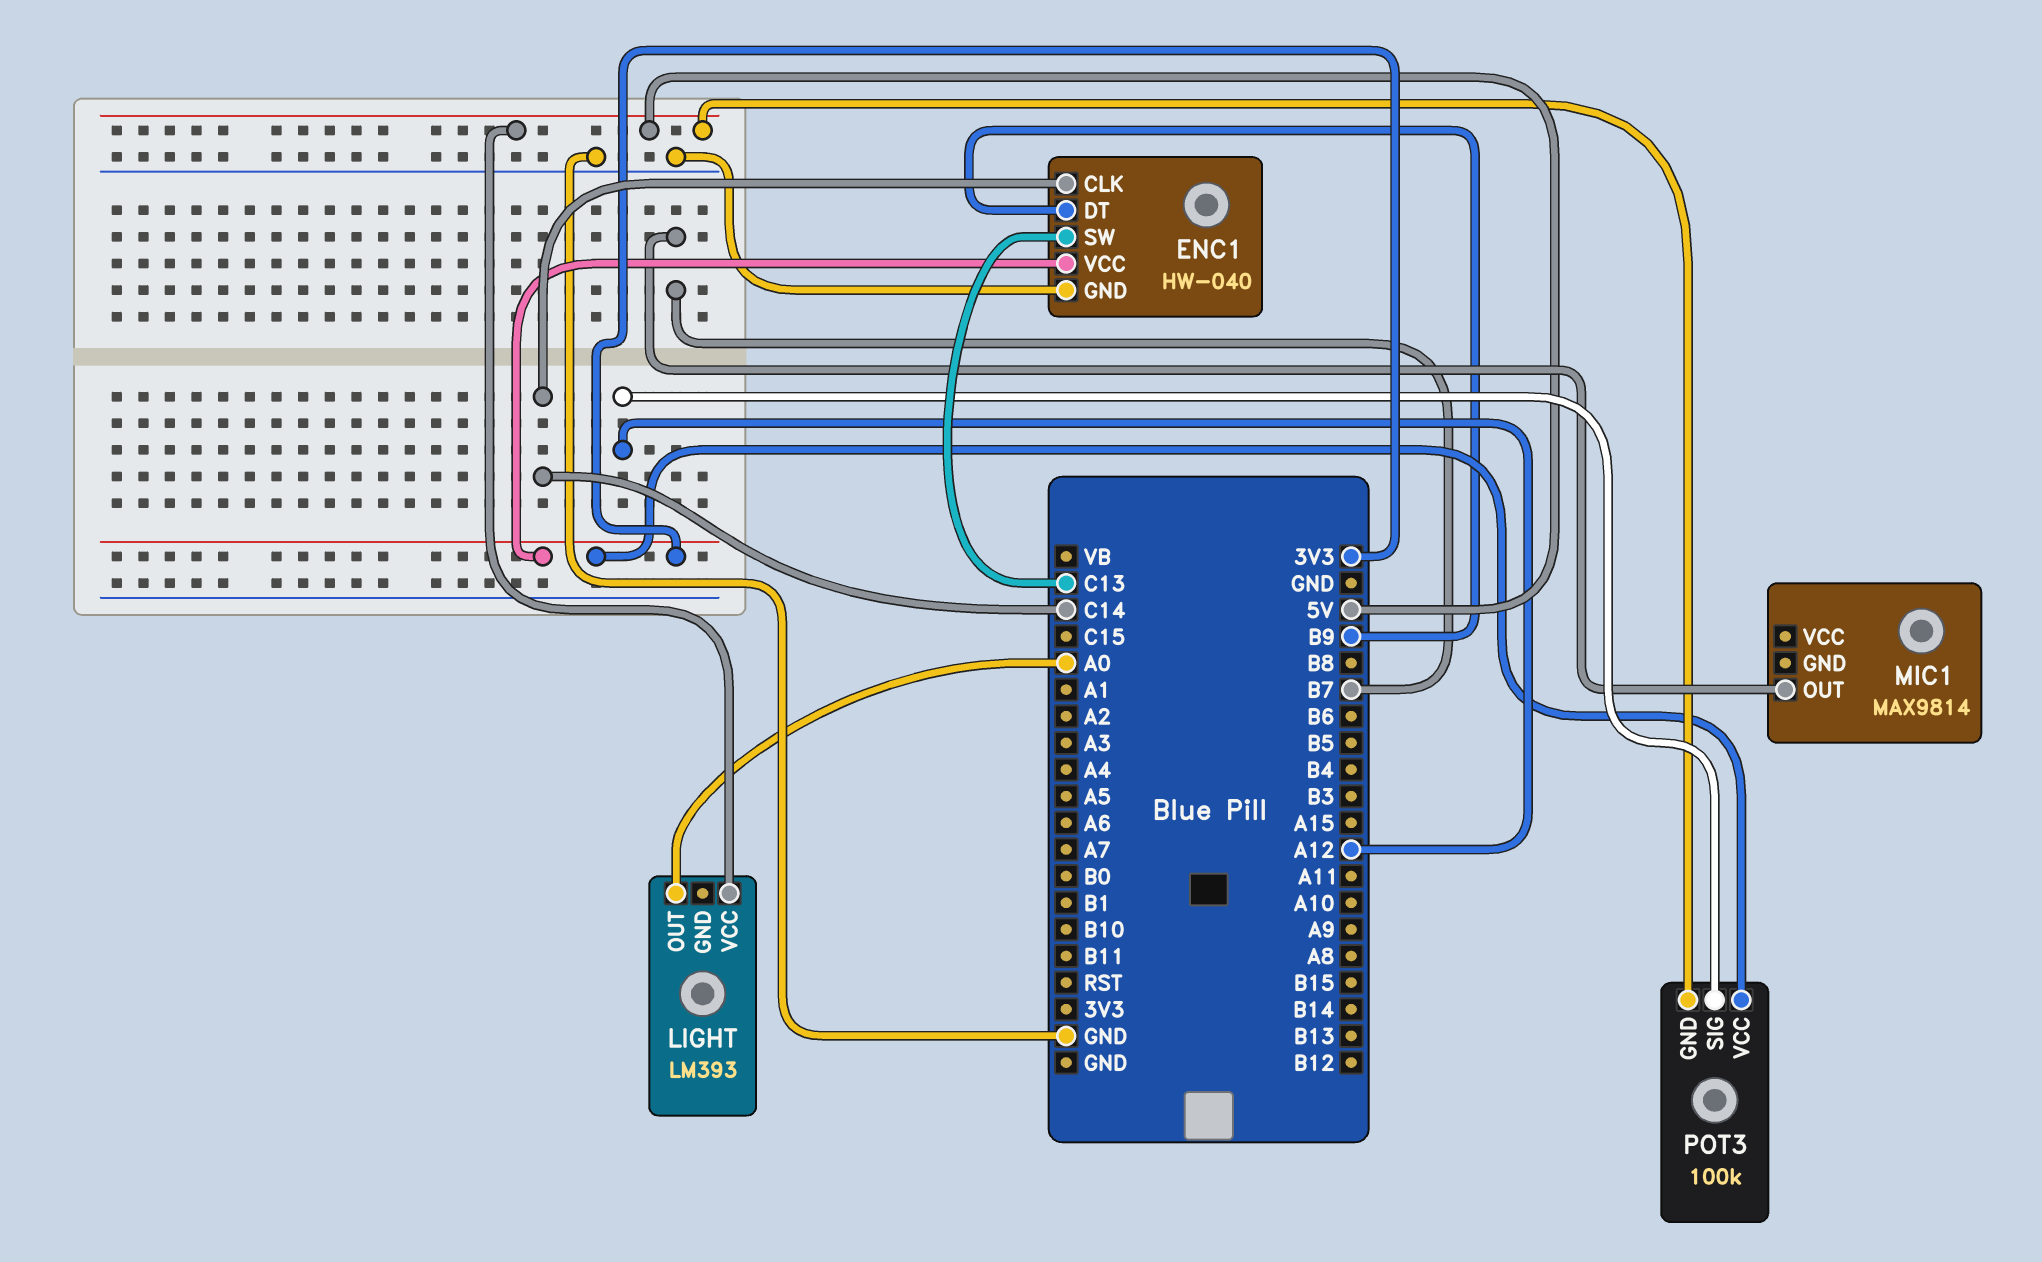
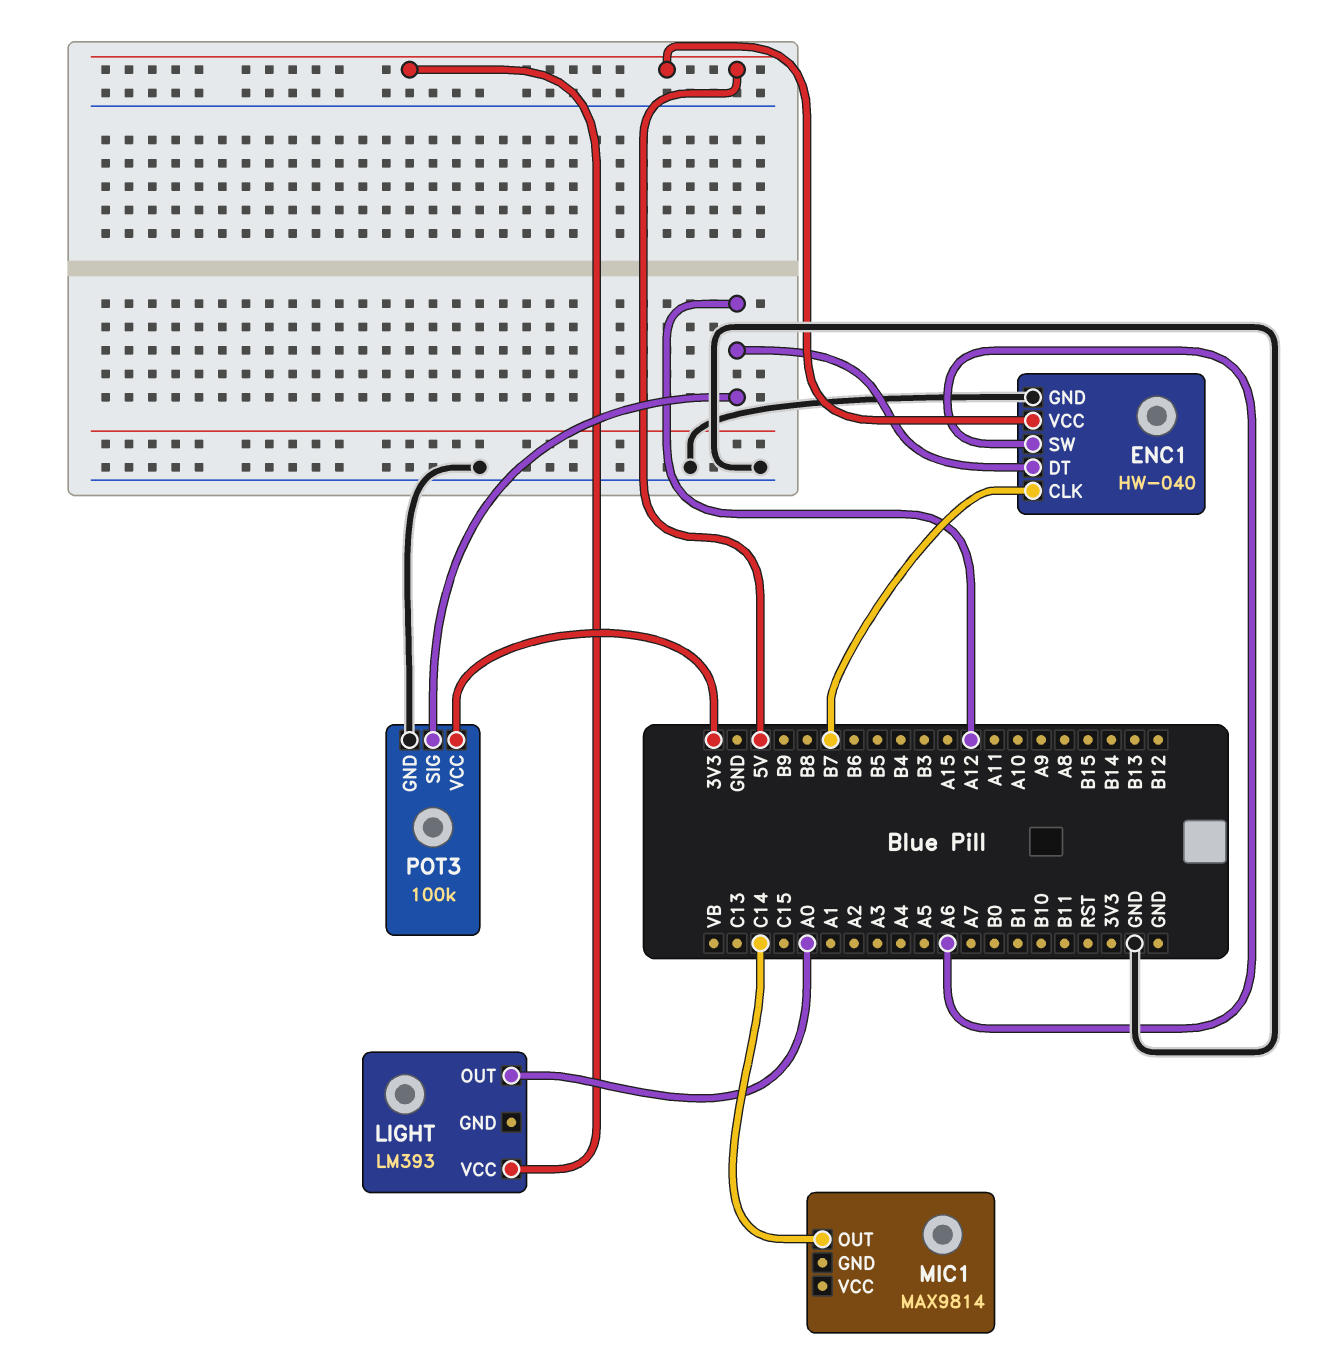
ENC1 pin CLK: C14 -> B7
ENC1 pin DT: B9 -> A12
ENC1 pin SW: C13 -> A6
ENC1 pin VCC: 3V3 -> 5V
MIC1 pin OUT: B7 -> C14
POT3 pin GND: 5V -> GND

